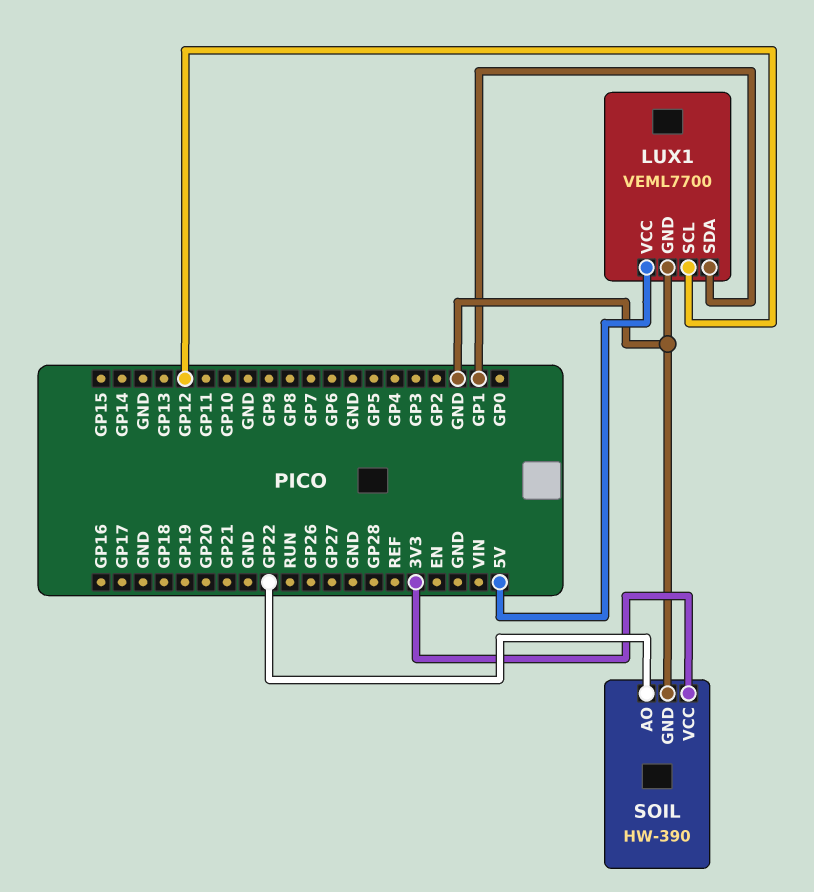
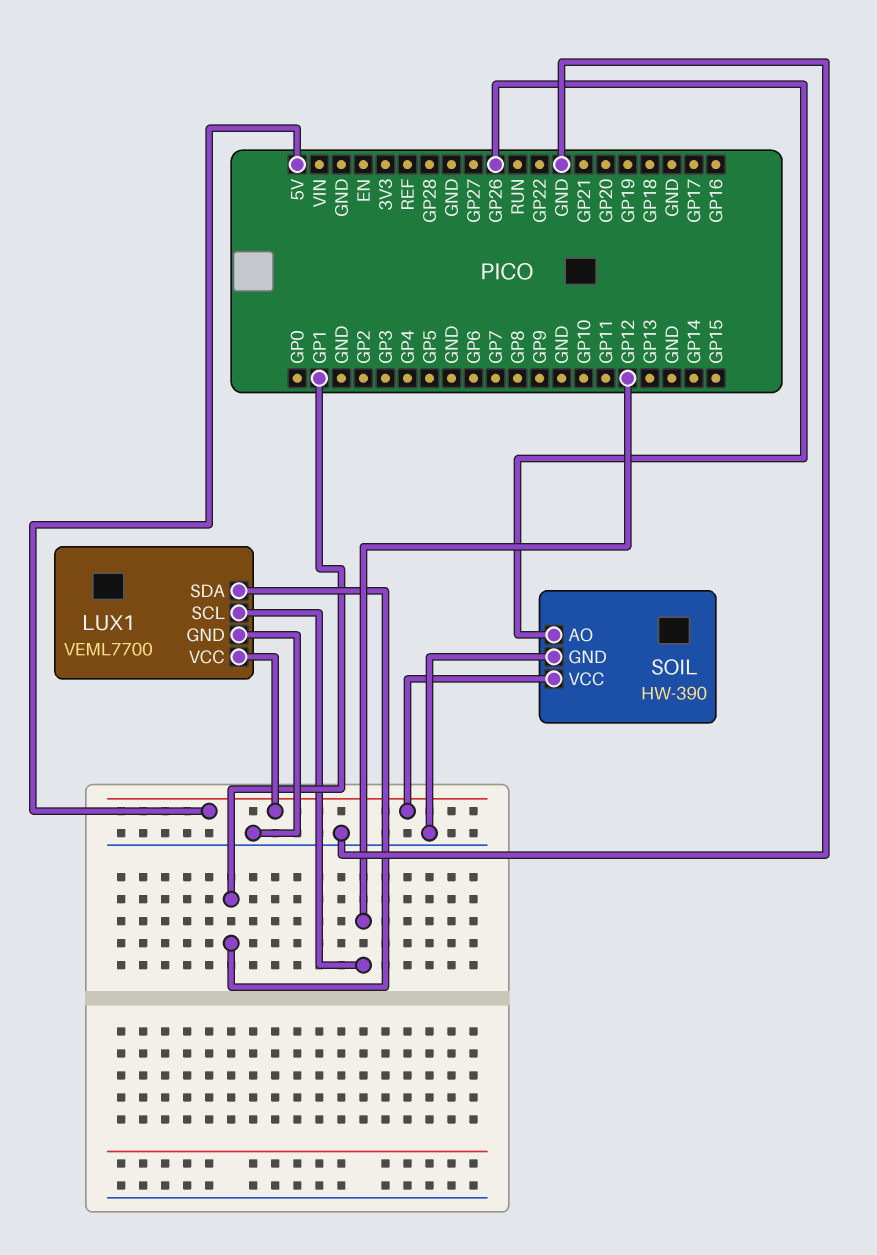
SOIL pin AO: GP22 -> GP26
SOIL pin VCC: 3V3 -> 5V

